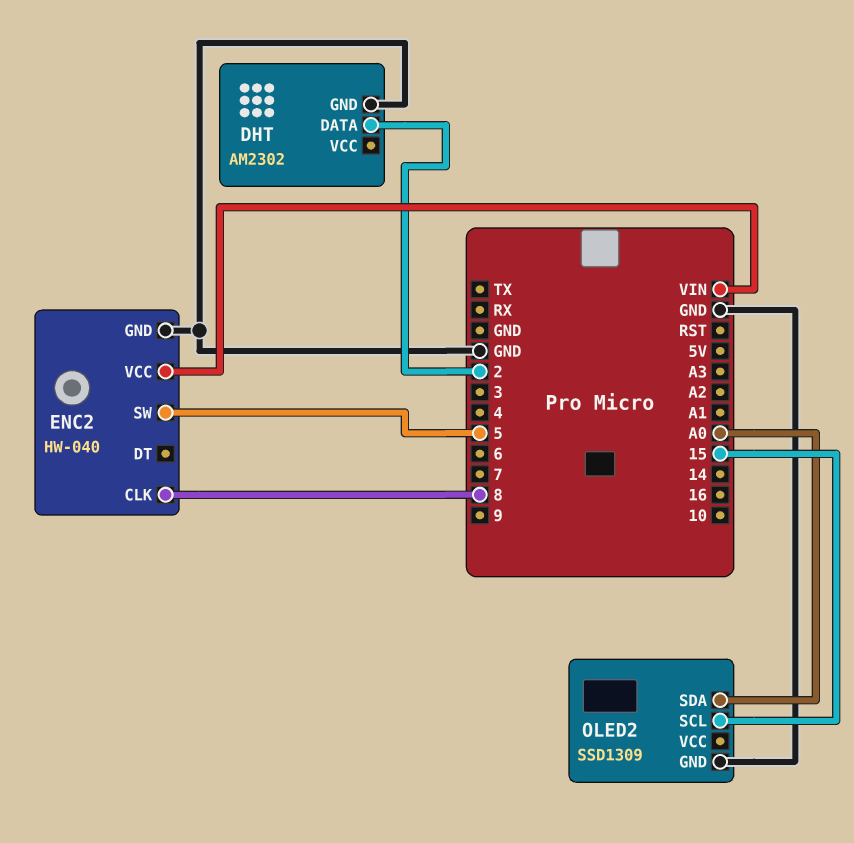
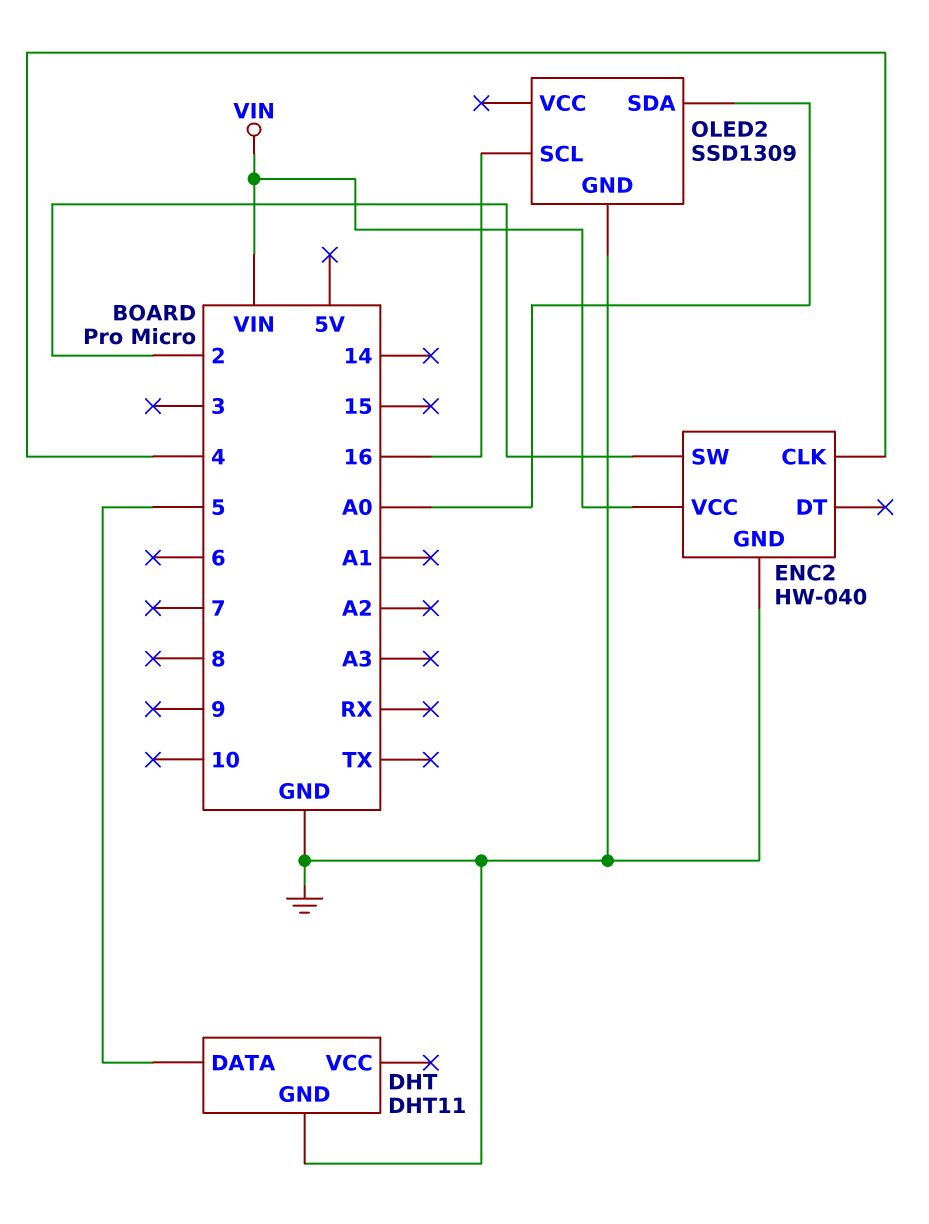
DHT: AM2302 -> DHT11
DHT pin DATA: 2 -> 5
ENC2 pin CLK: 8 -> 4
ENC2 pin SW: 5 -> 2
OLED2 pin SCL: 15 -> 16

